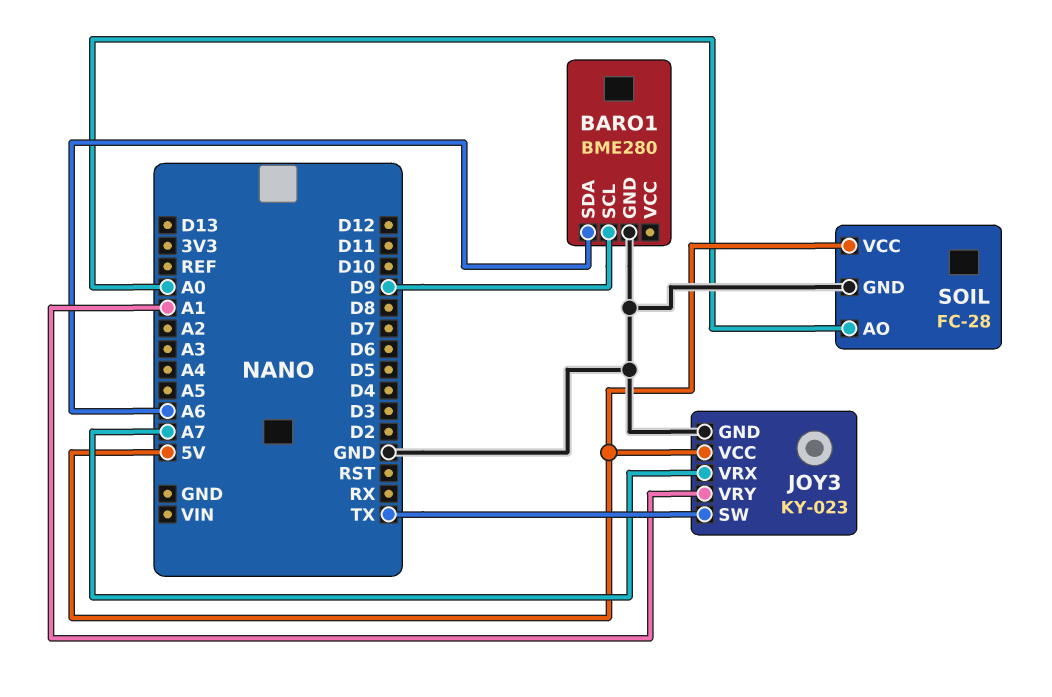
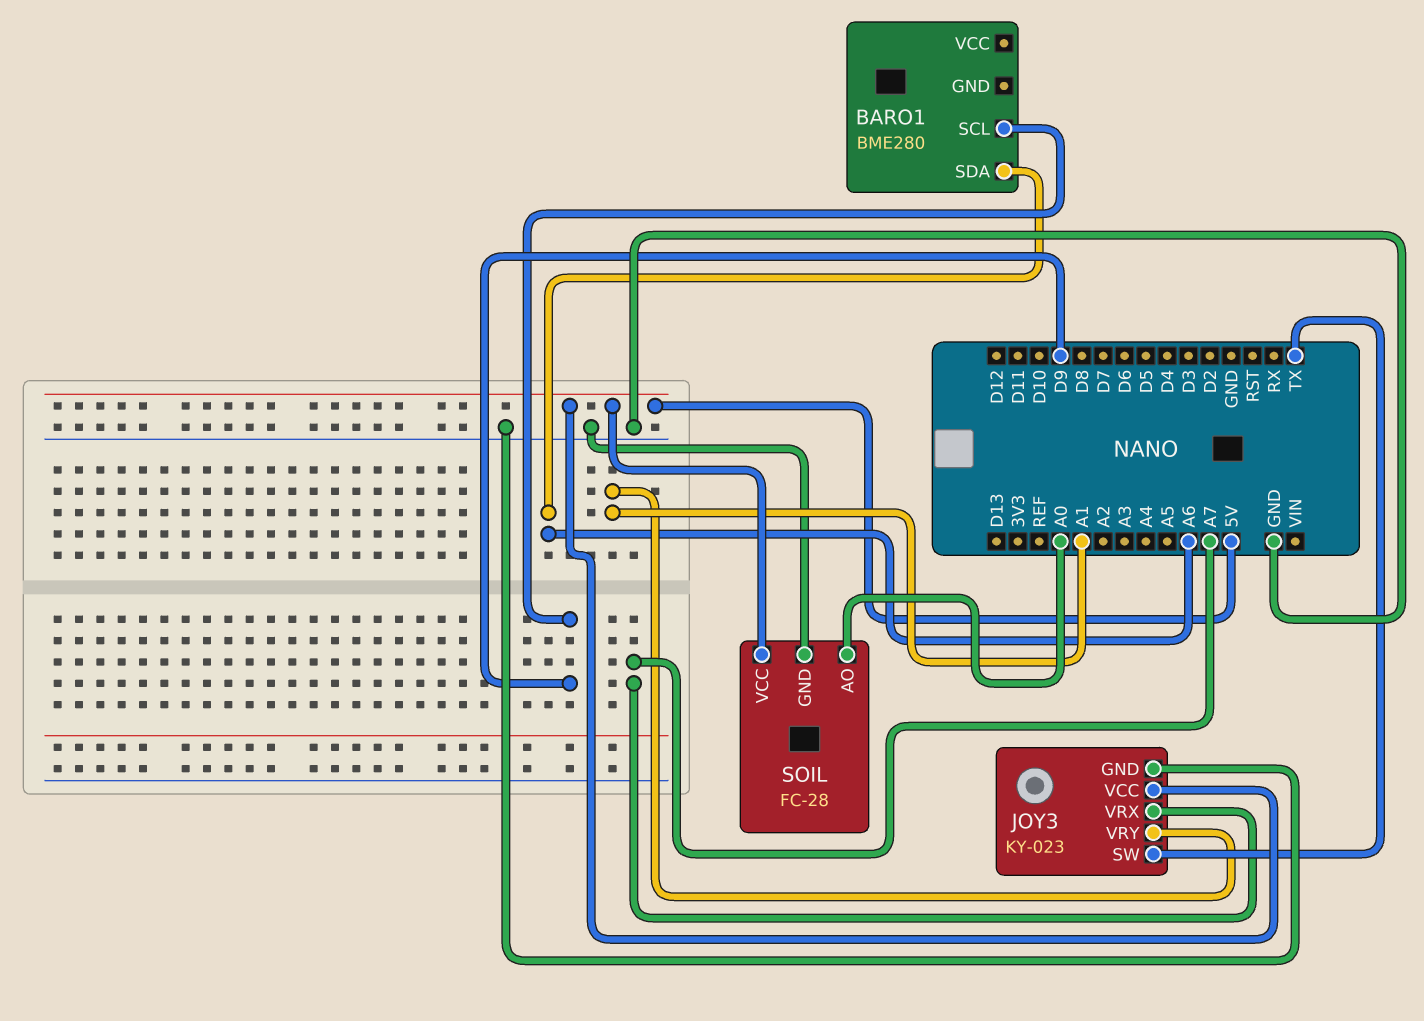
BARO1 pin GND: GND -> none

